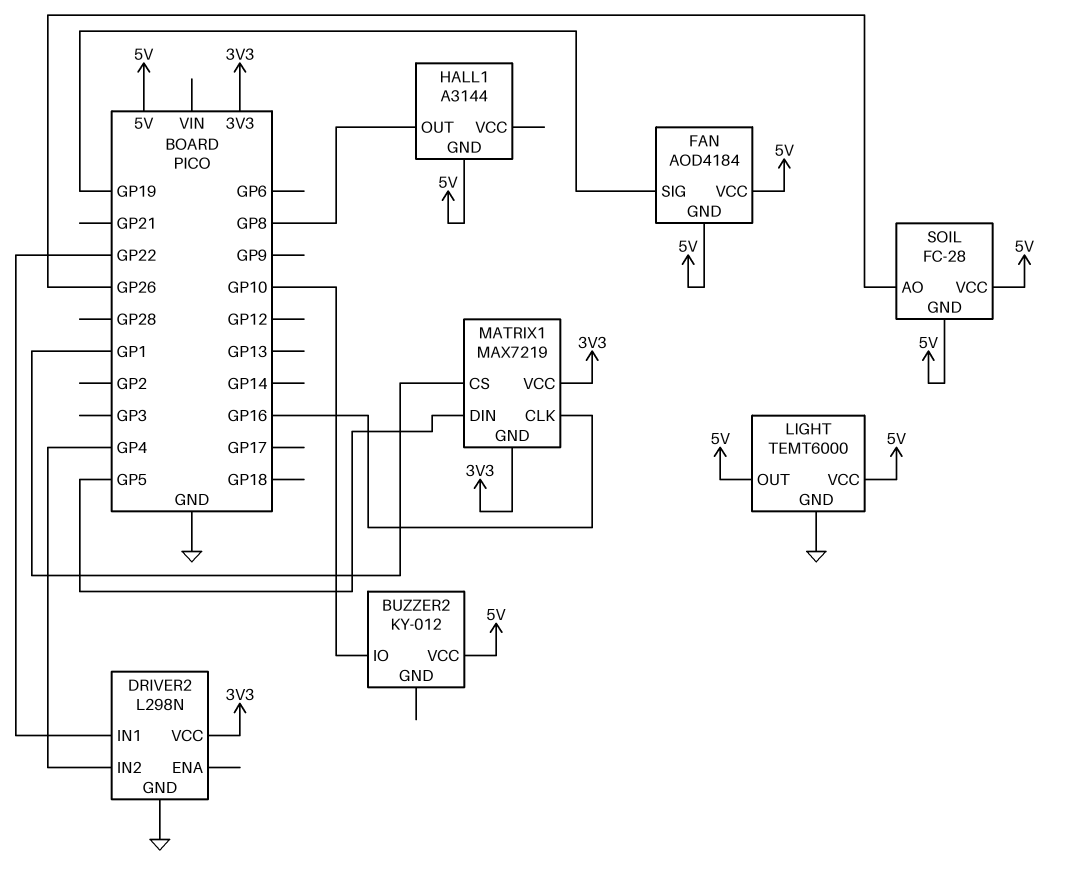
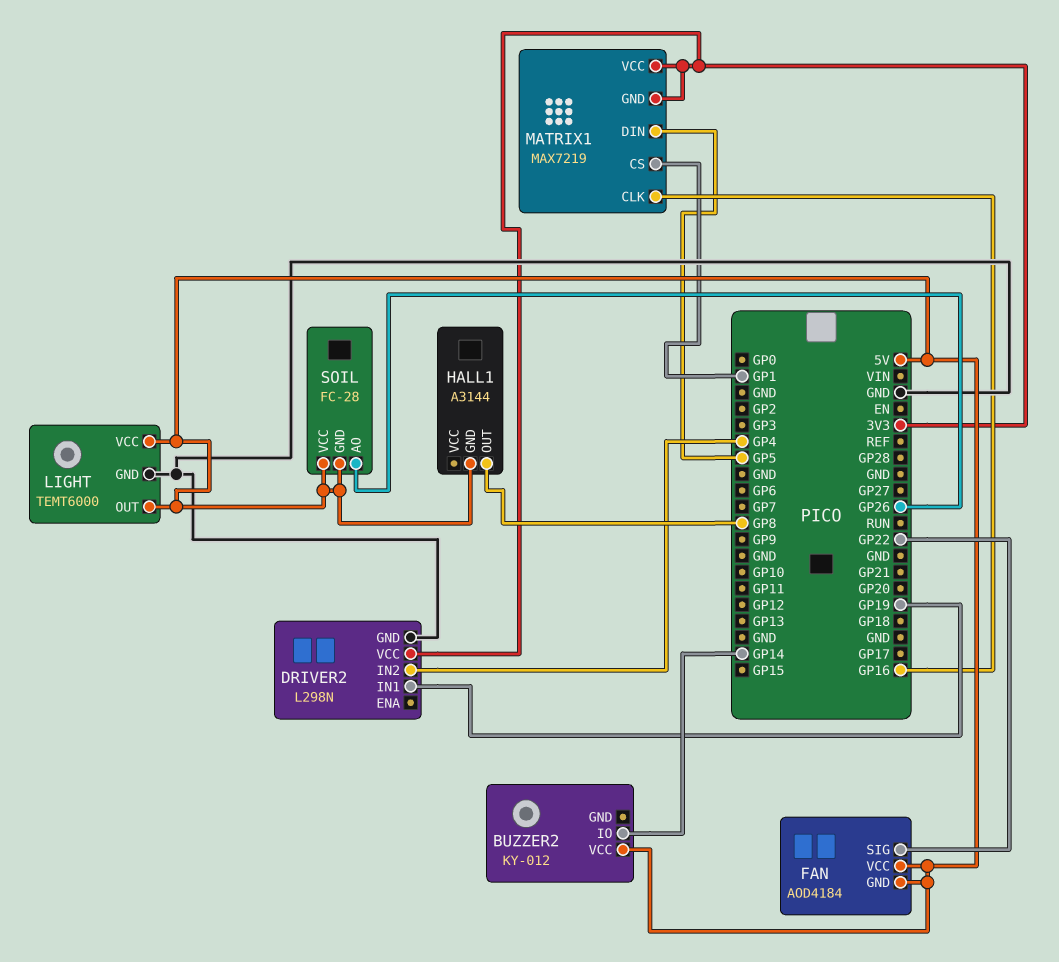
BUZZER2 pin IO: GP10 -> GP14
DRIVER2 pin IN1: GP22 -> GP19
FAN pin SIG: GP19 -> GP22

